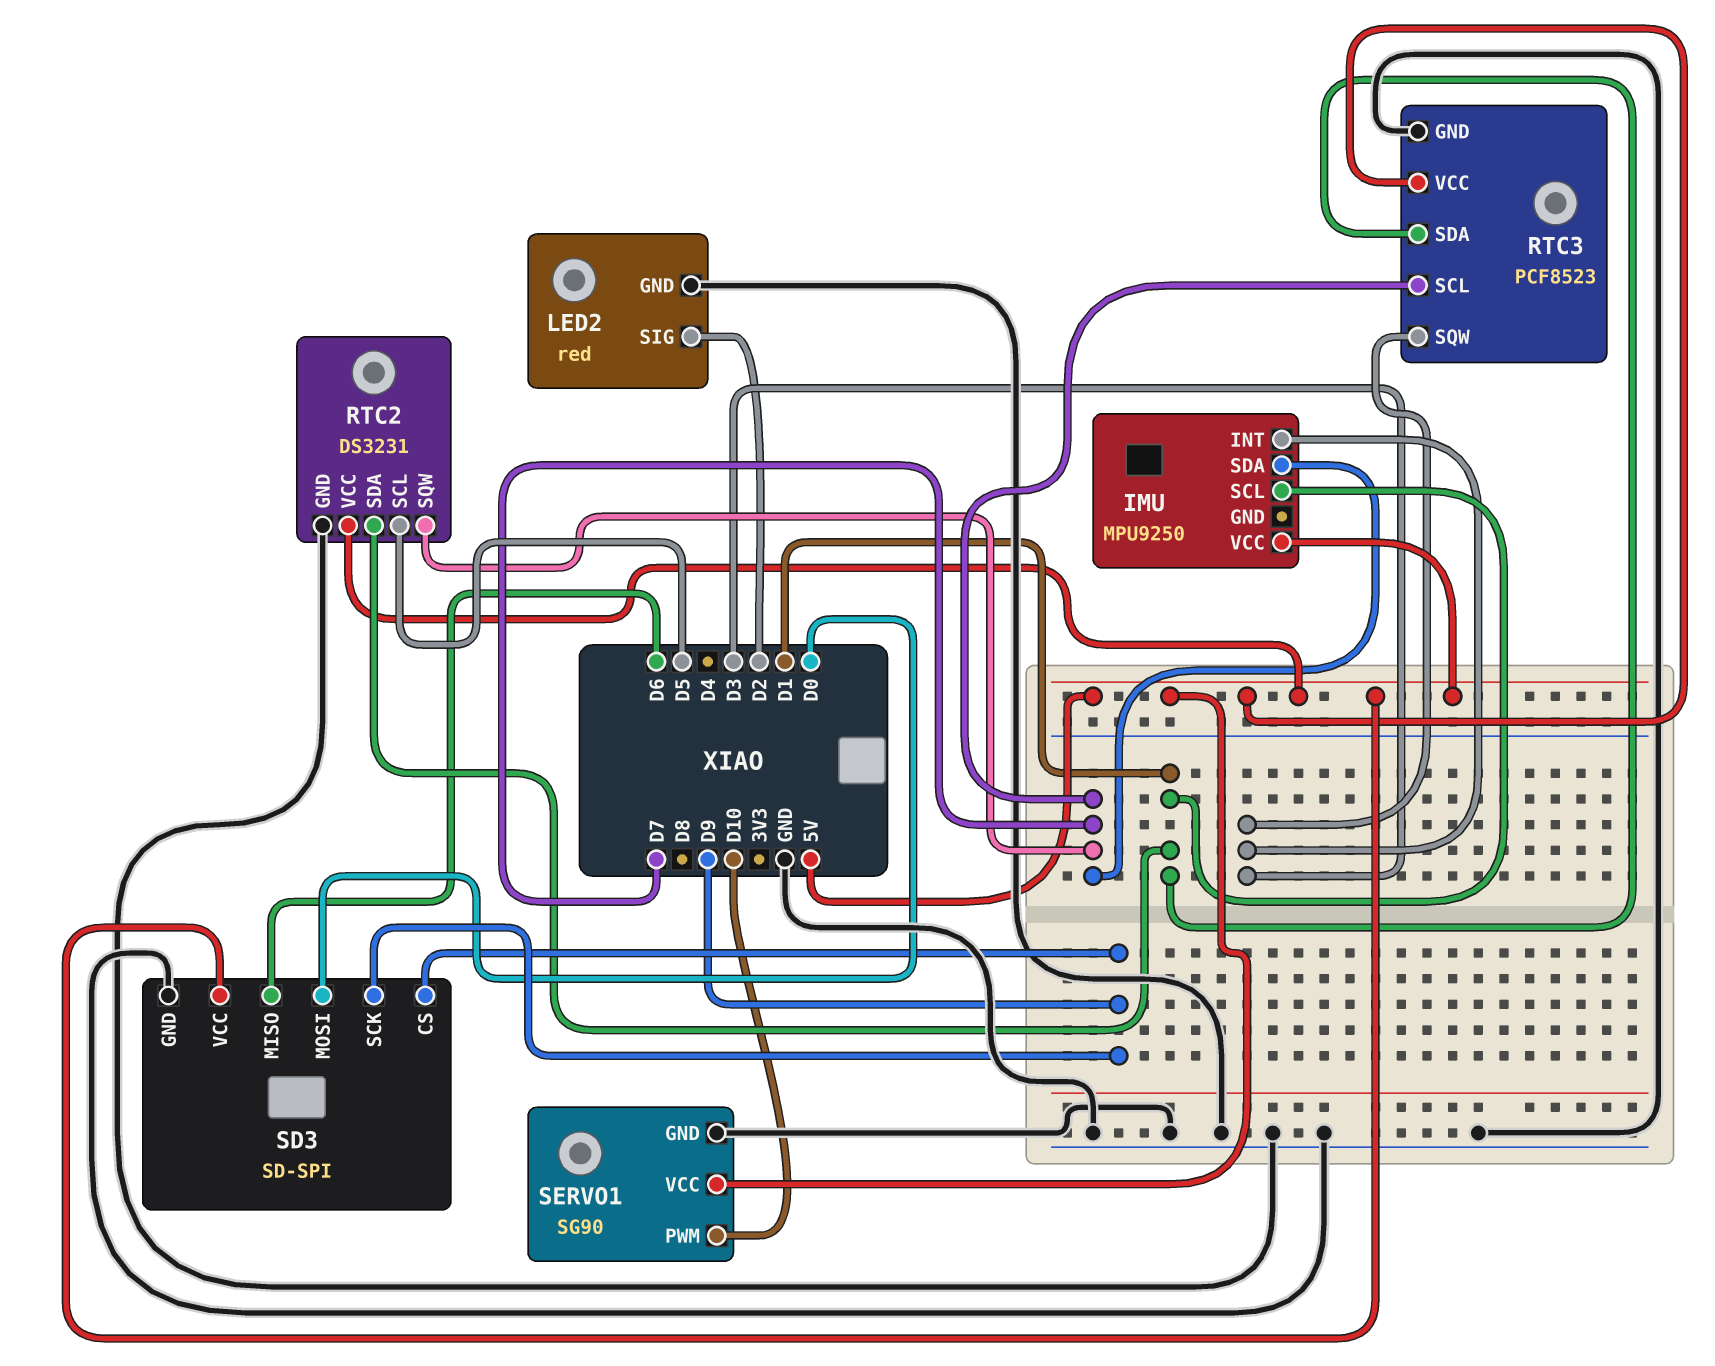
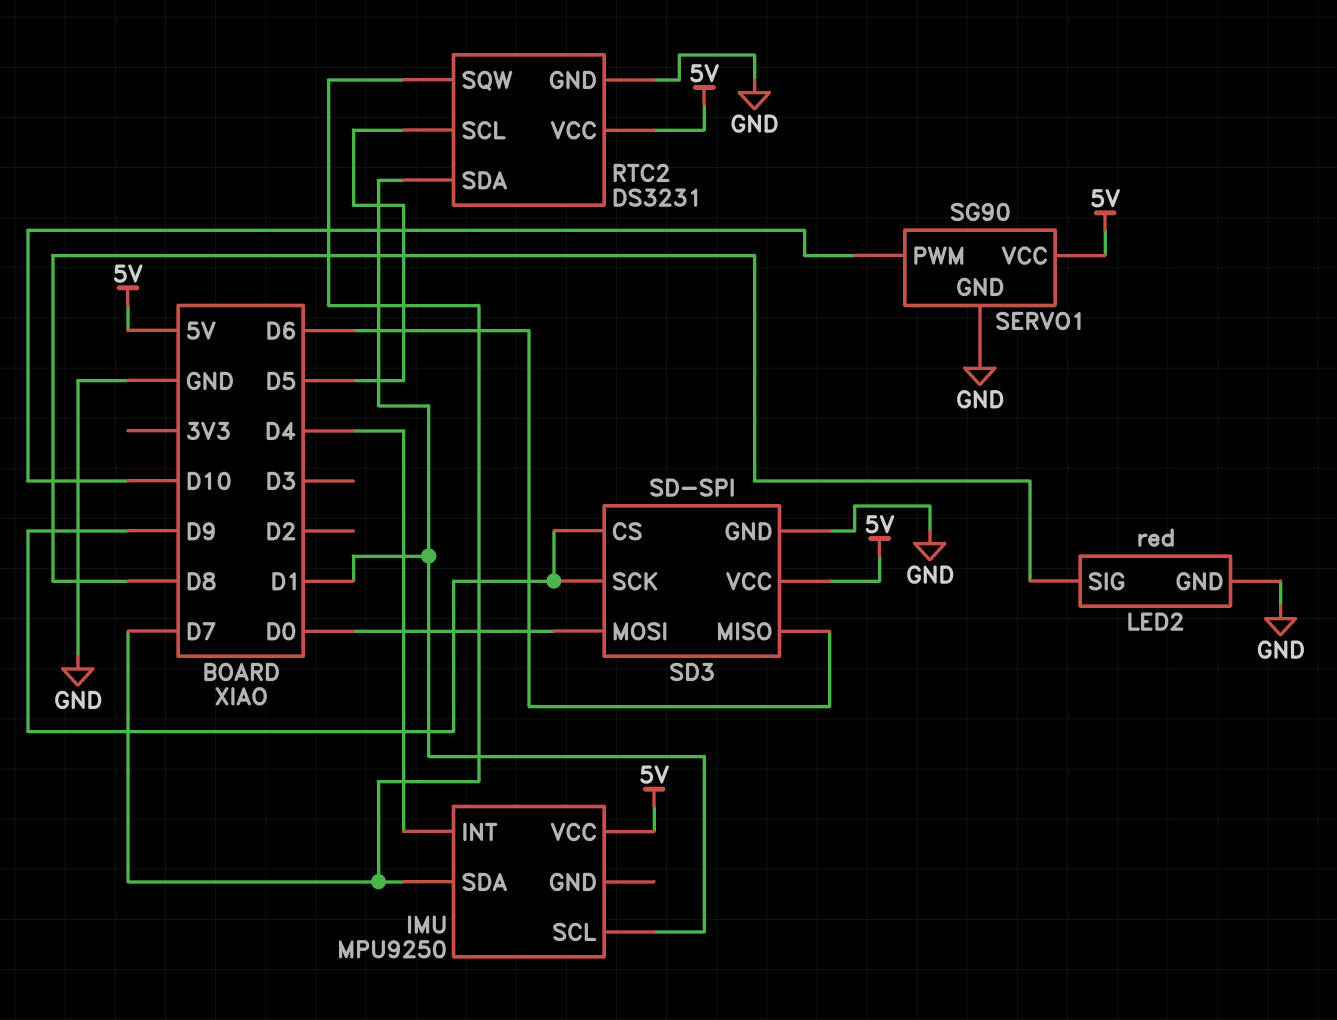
IMU pin INT: D3 -> D4
LED2 pin SIG: D2 -> D8
RTC3: PCF8523 -> none
RTC3 pin GND: GND -> none
RTC3 pin SCL: D7 -> none
RTC3 pin SDA: D1 -> none
RTC3 pin SQW: D3 -> none
RTC3 pin VCC: 5V -> none

